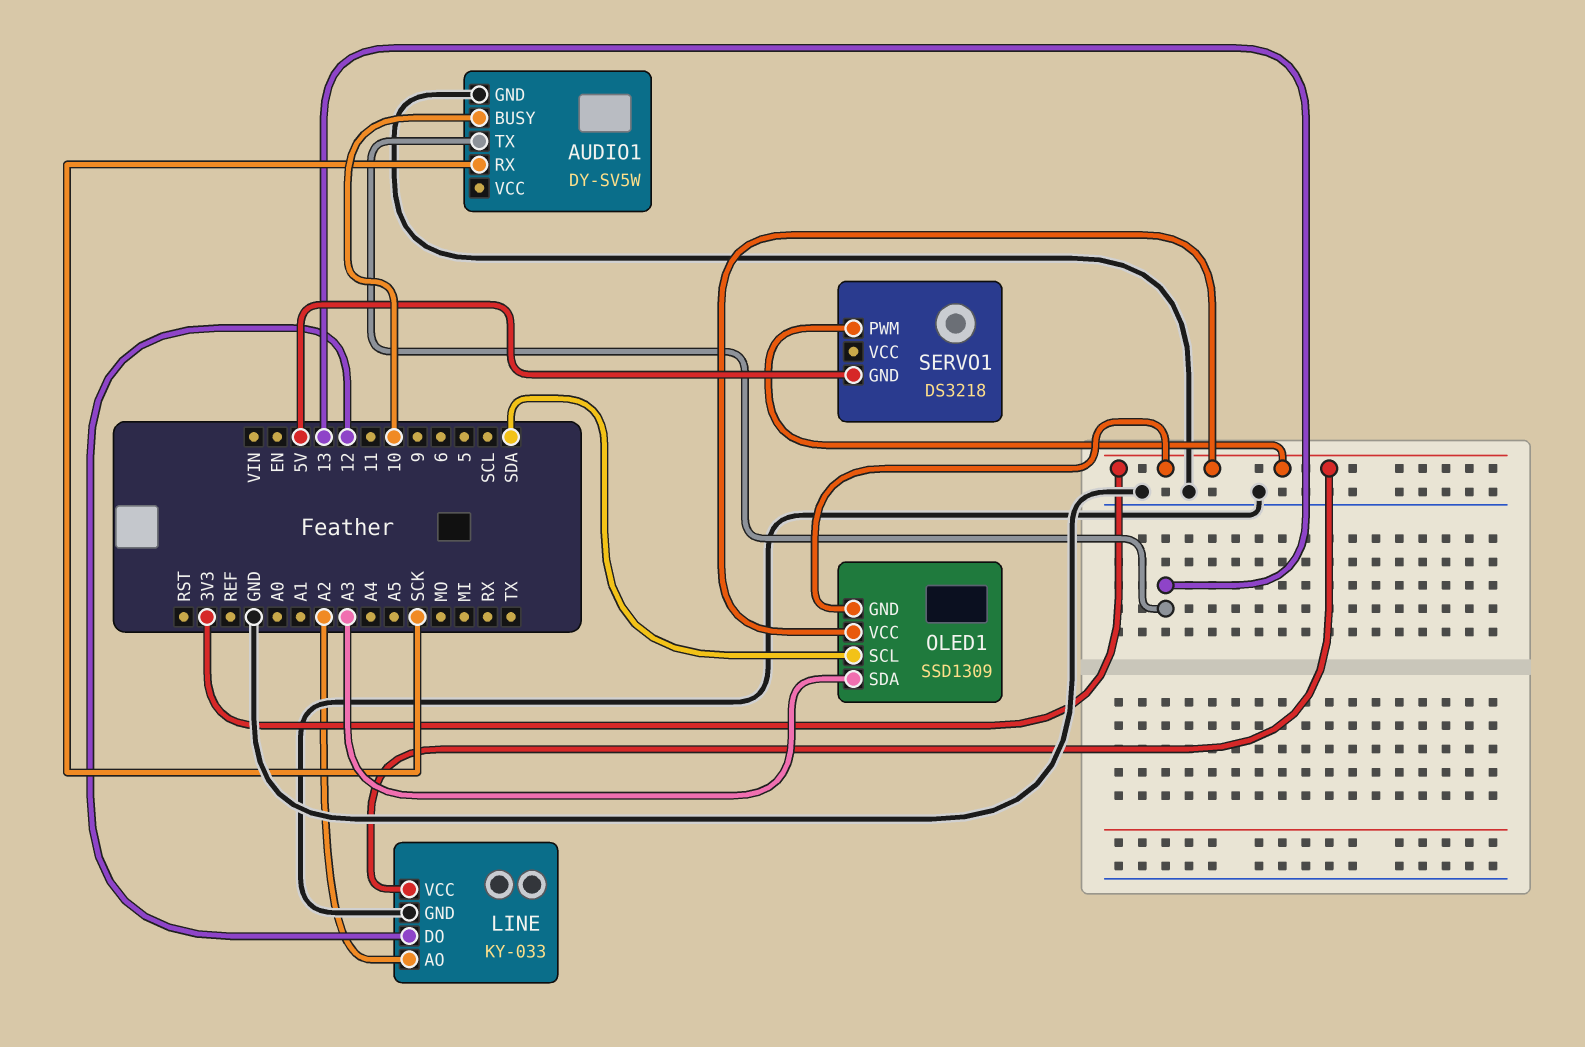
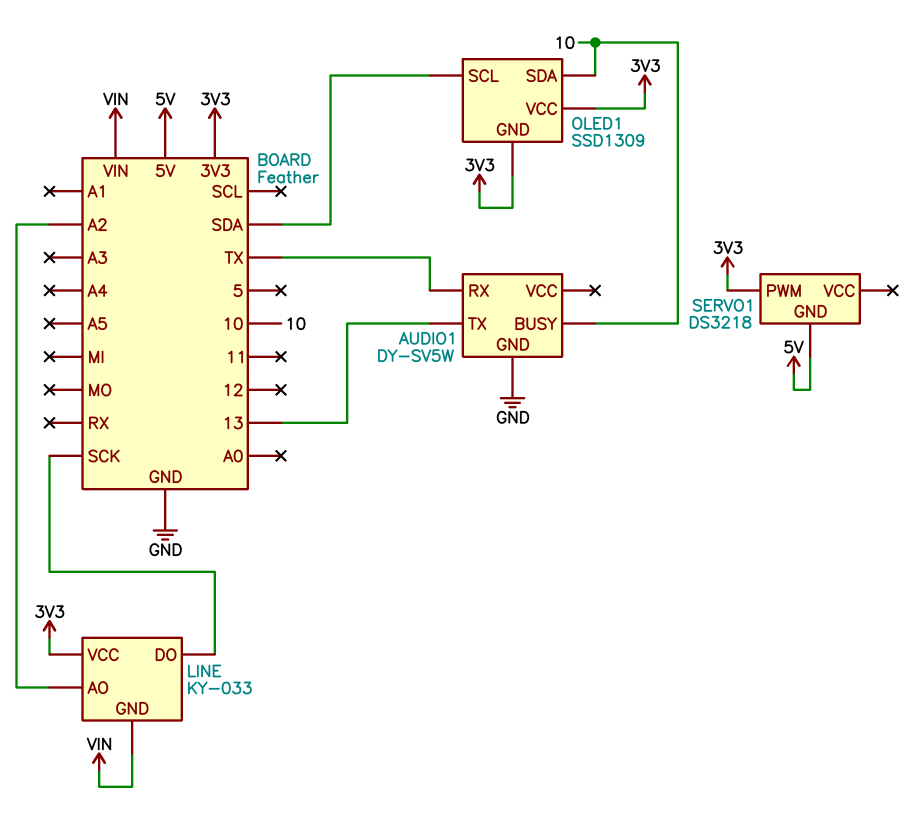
AUDIO1 pin RX: SCK -> TX
LINE pin DO: 12 -> SCK
LINE pin GND: GND -> VIN
OLED1 pin SDA: A3 -> 10

